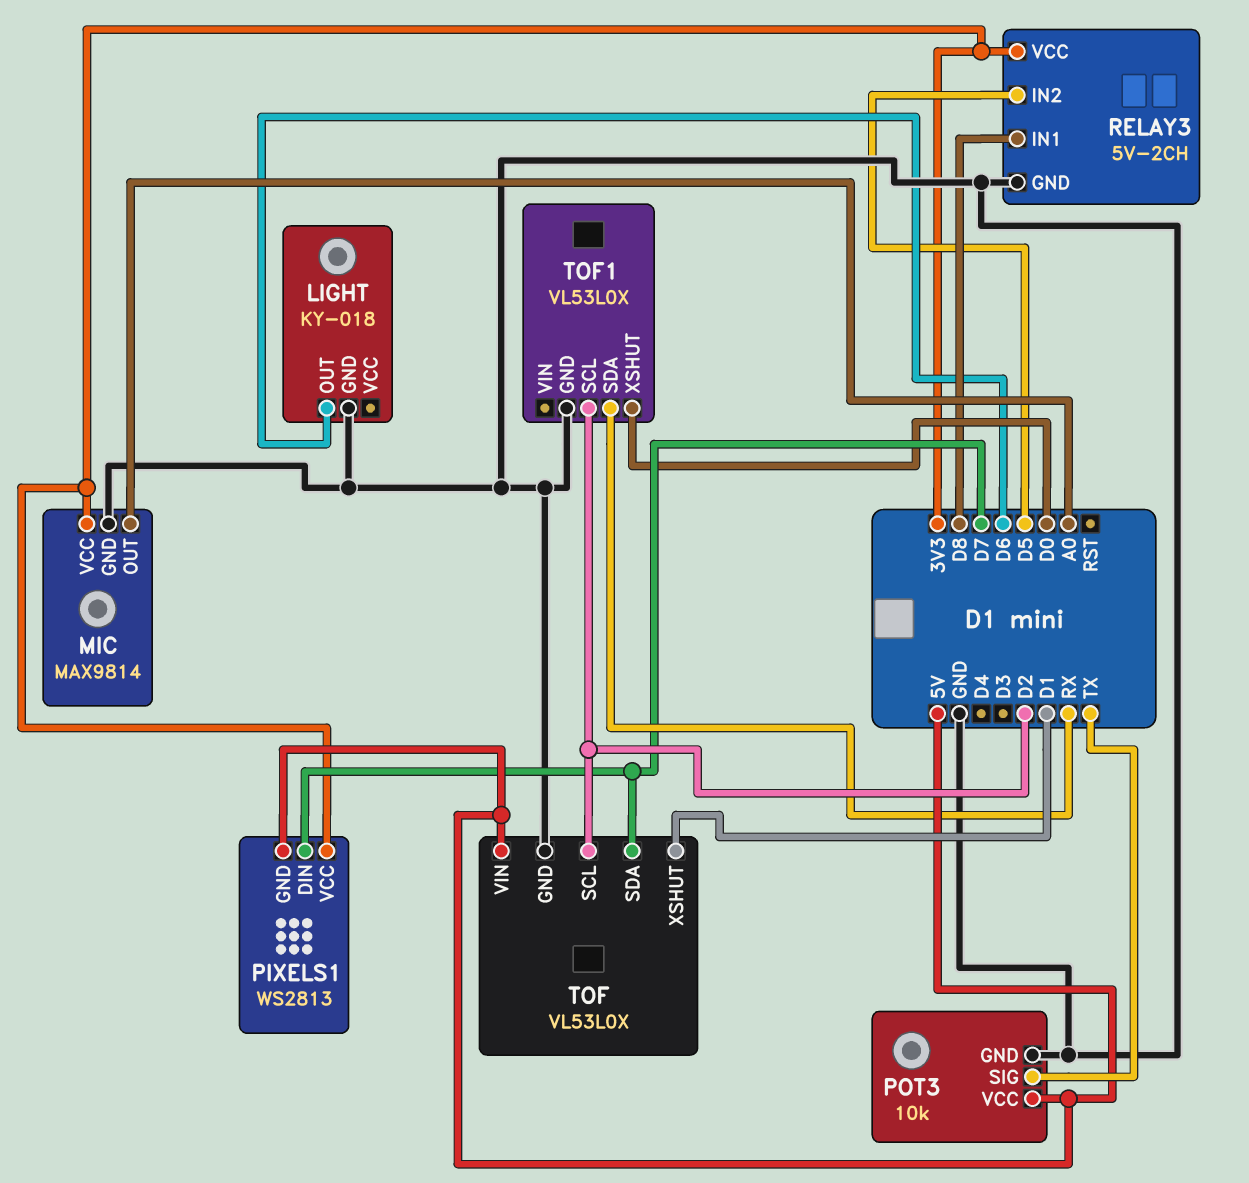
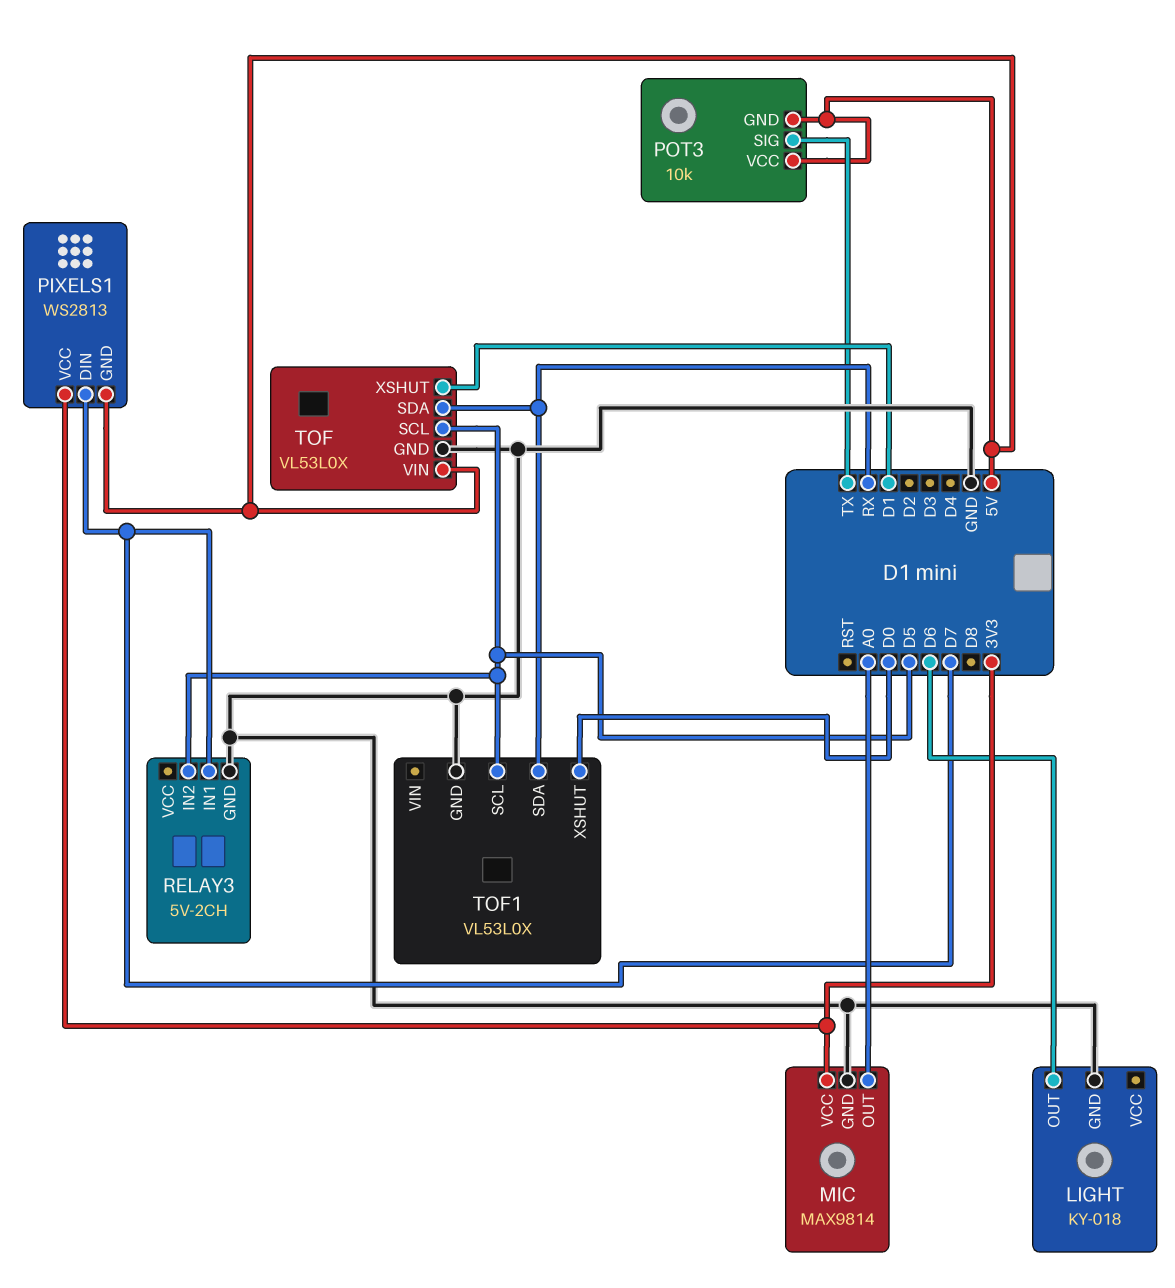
POT3 pin GND: GND -> 5V
RELAY3 pin IN1: D8 -> D7
RELAY3 pin VCC: 3V3 -> none
TOF pin SCL: D2 -> D5
TOF pin SDA: D7 -> RX
TOF1 pin SCL: D2 -> D5

